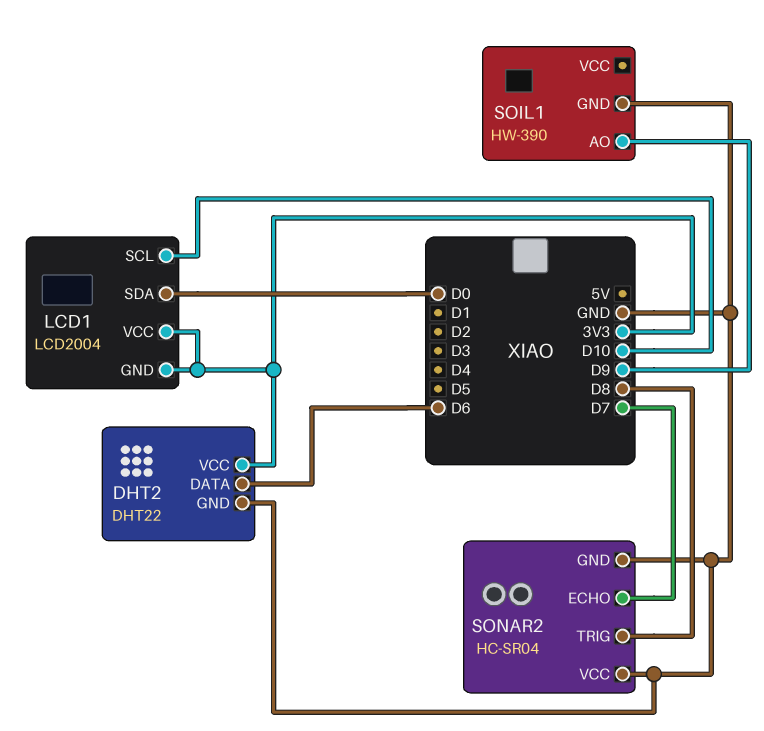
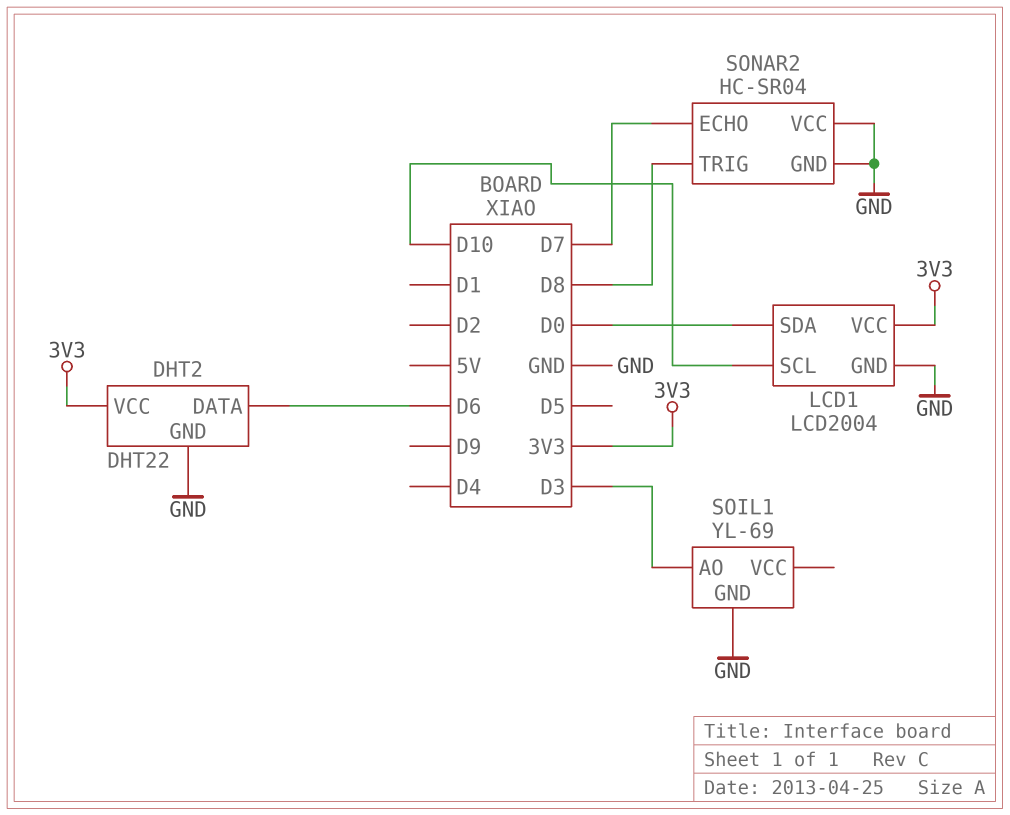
LCD1 pin GND: 3V3 -> GND
SOIL1: HW-390 -> YL-69
SOIL1 pin AO: D9 -> D3

